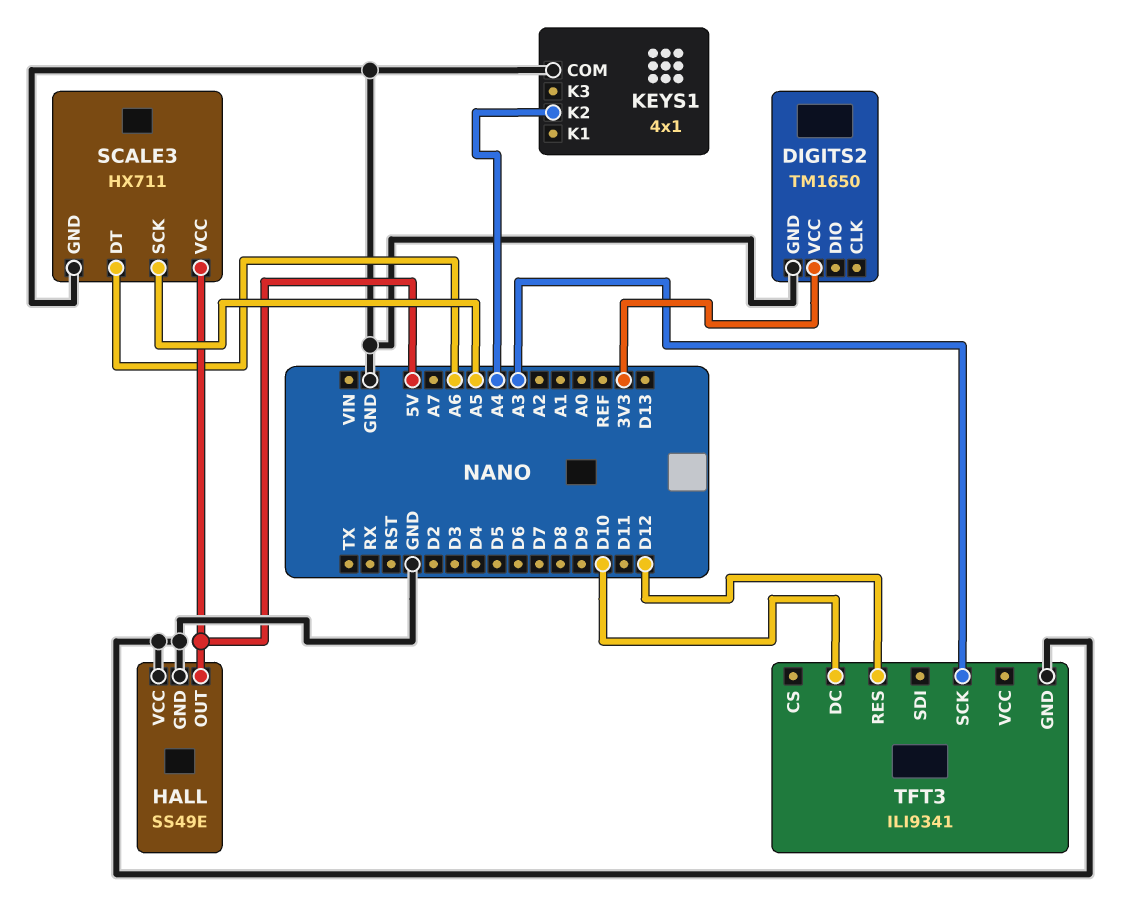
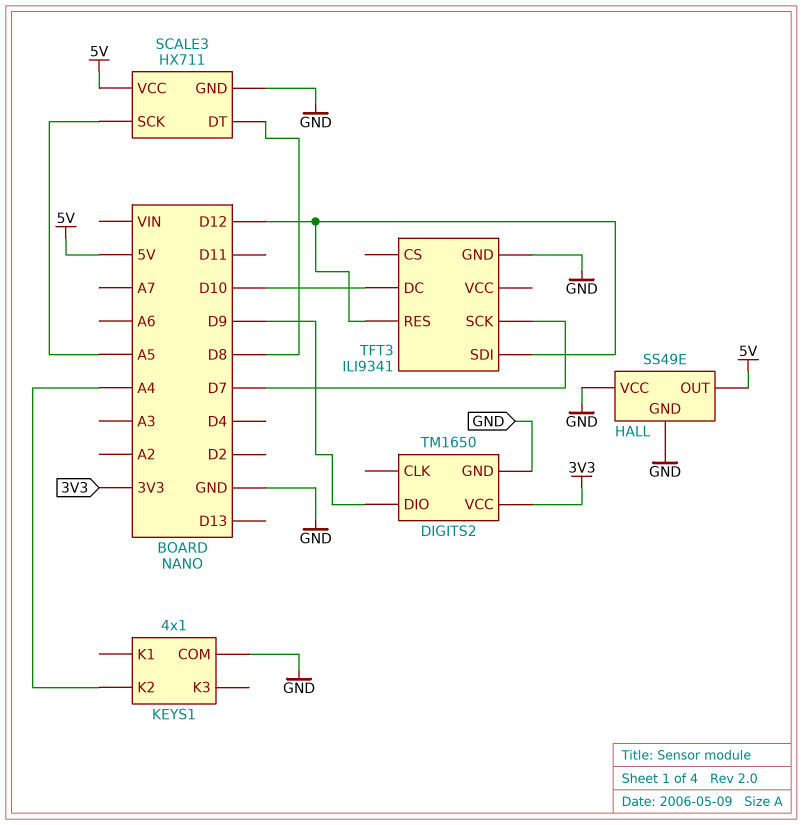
DIGITS2 pin DIO: none -> D9
SCALE3 pin DT: A6 -> D8
TFT3 pin SCK: A3 -> D7
TFT3 pin SDI: none -> D12

